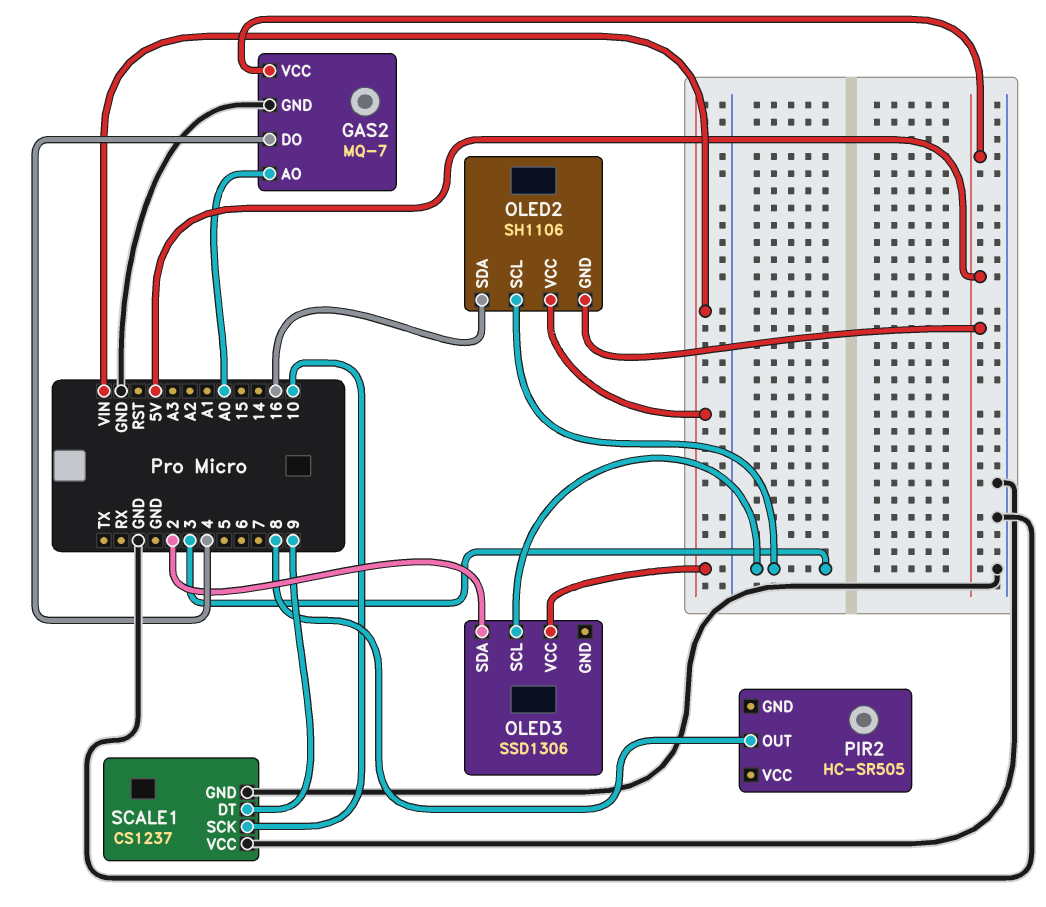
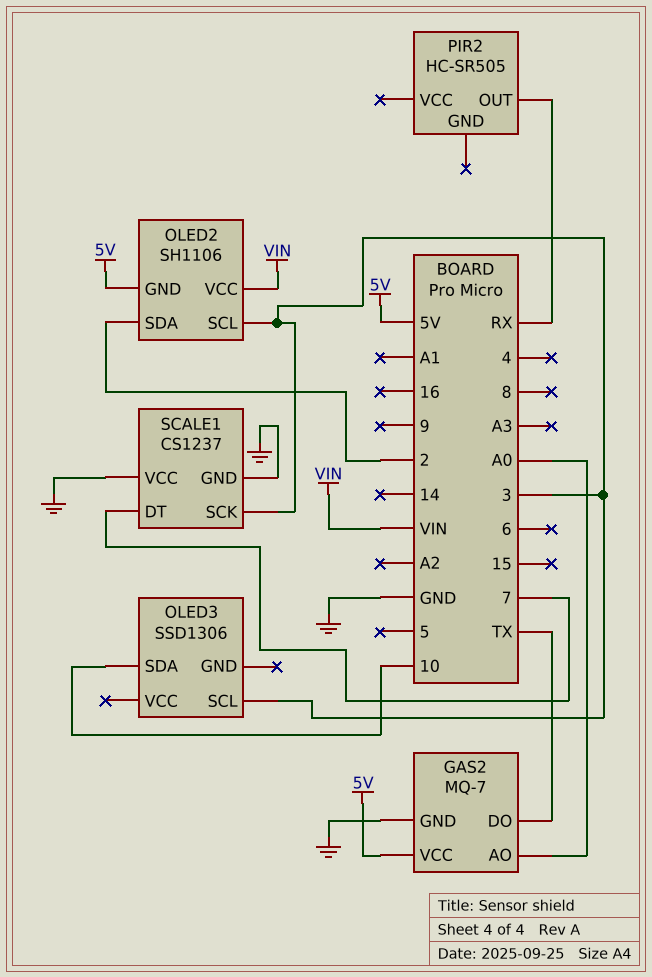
GAS2 pin DO: 4 -> TX
OLED2 pin SDA: 16 -> 2
OLED3 pin SDA: 2 -> 10
OLED3 pin VCC: VIN -> none
PIR2 pin OUT: 8 -> RX
SCALE1 pin DT: 9 -> 7
SCALE1 pin SCK: 10 -> 3

